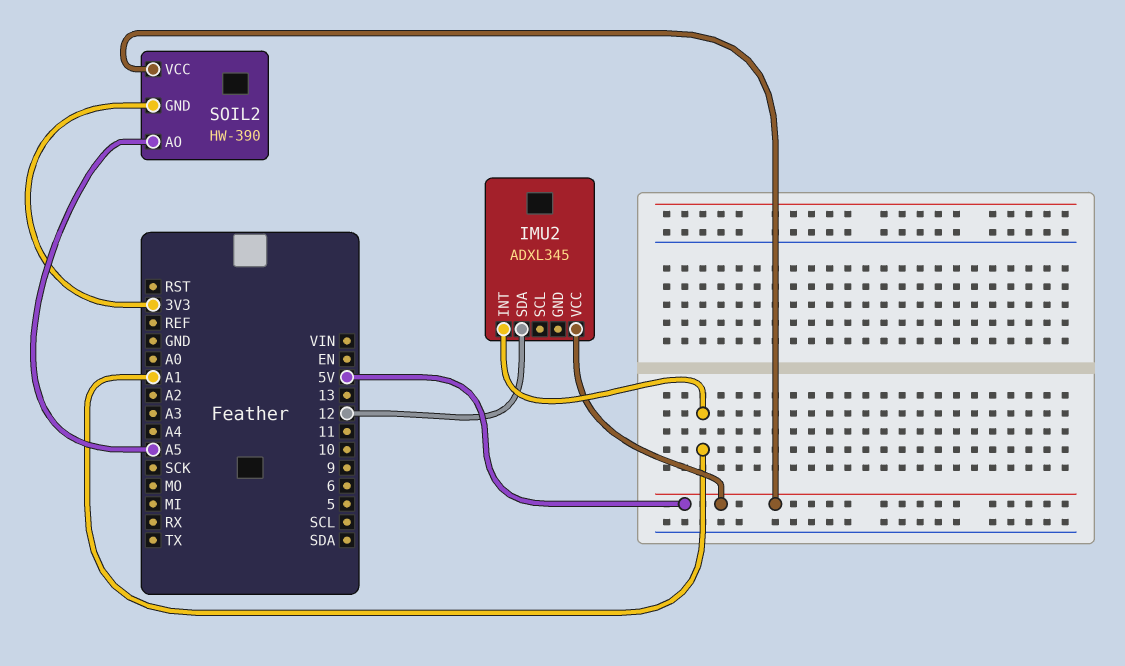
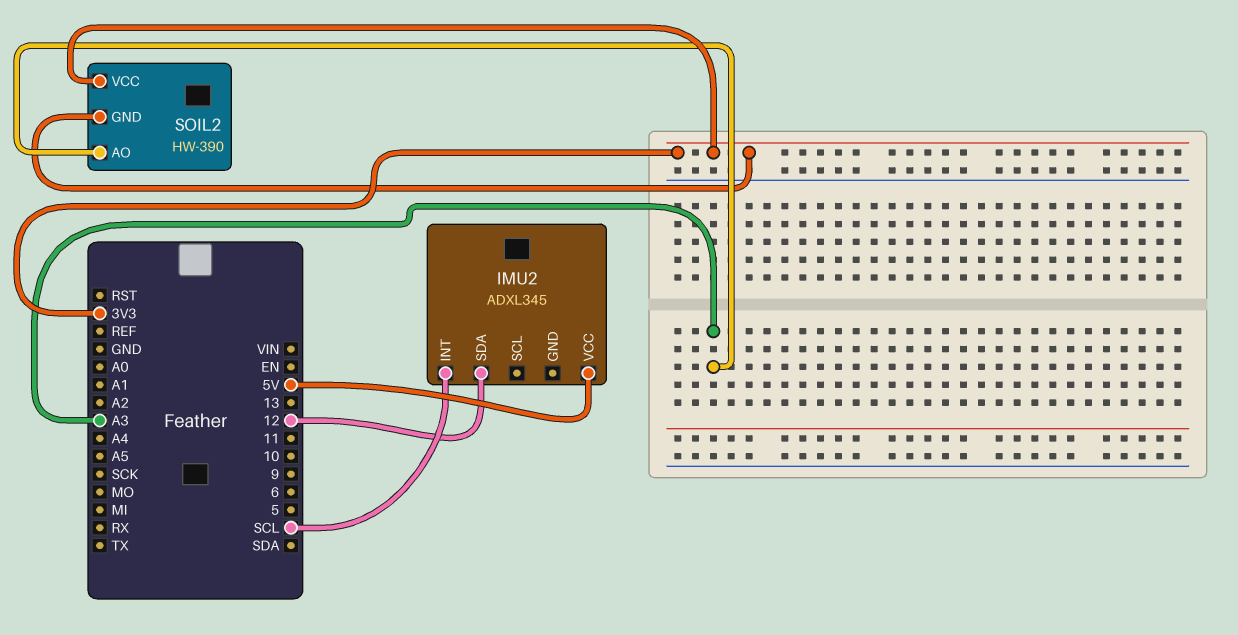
IMU2 pin INT: A1 -> SCL
SOIL2 pin AO: A5 -> A3
SOIL2 pin VCC: 5V -> 3V3

